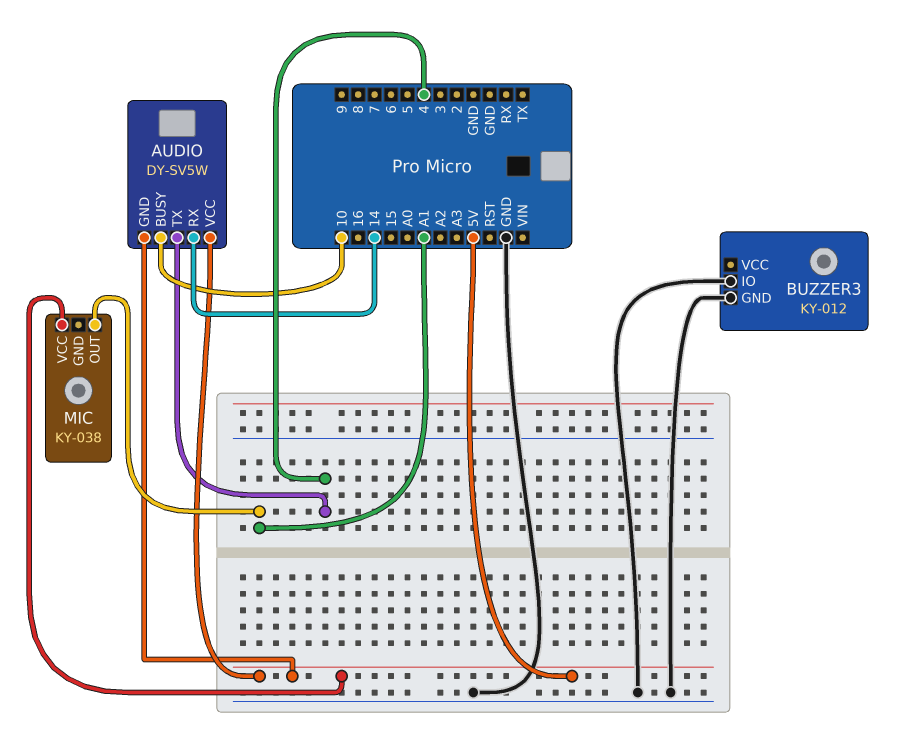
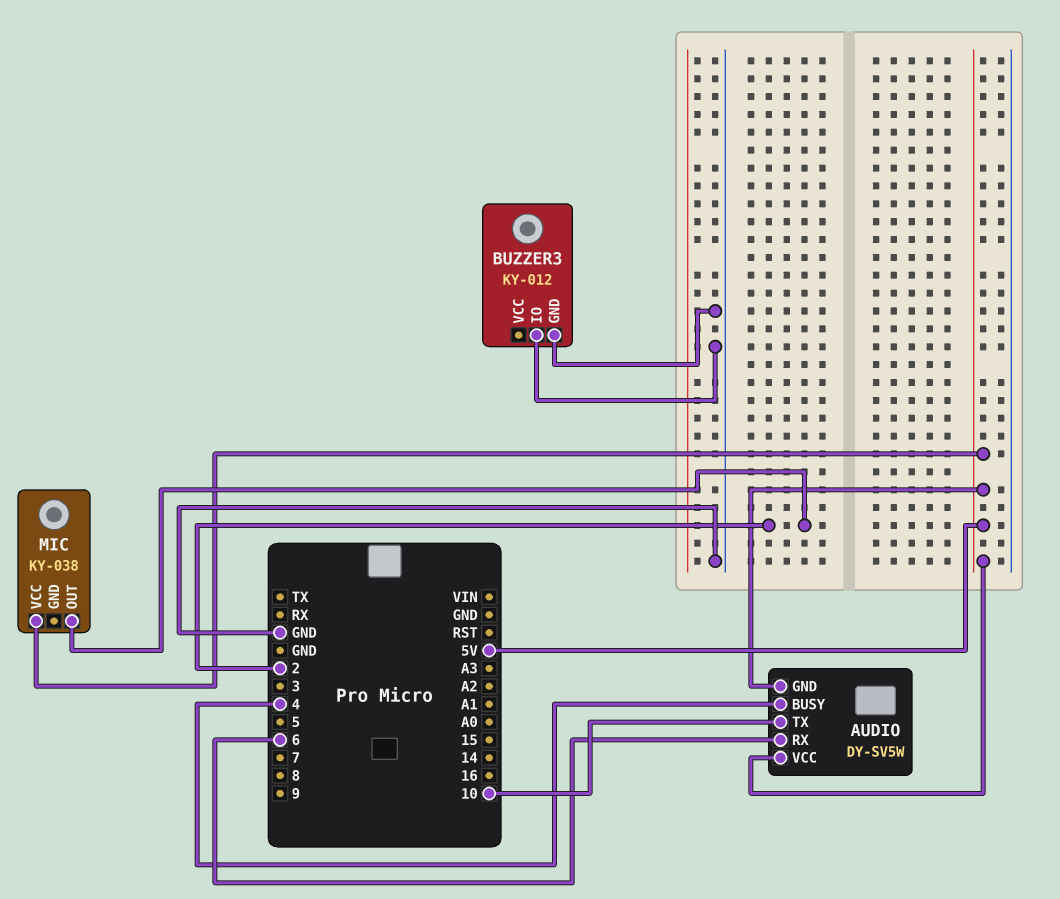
AUDIO pin BUSY: 10 -> 4
AUDIO pin RX: 14 -> 6
AUDIO pin TX: 4 -> 10
MIC pin OUT: A1 -> 2

